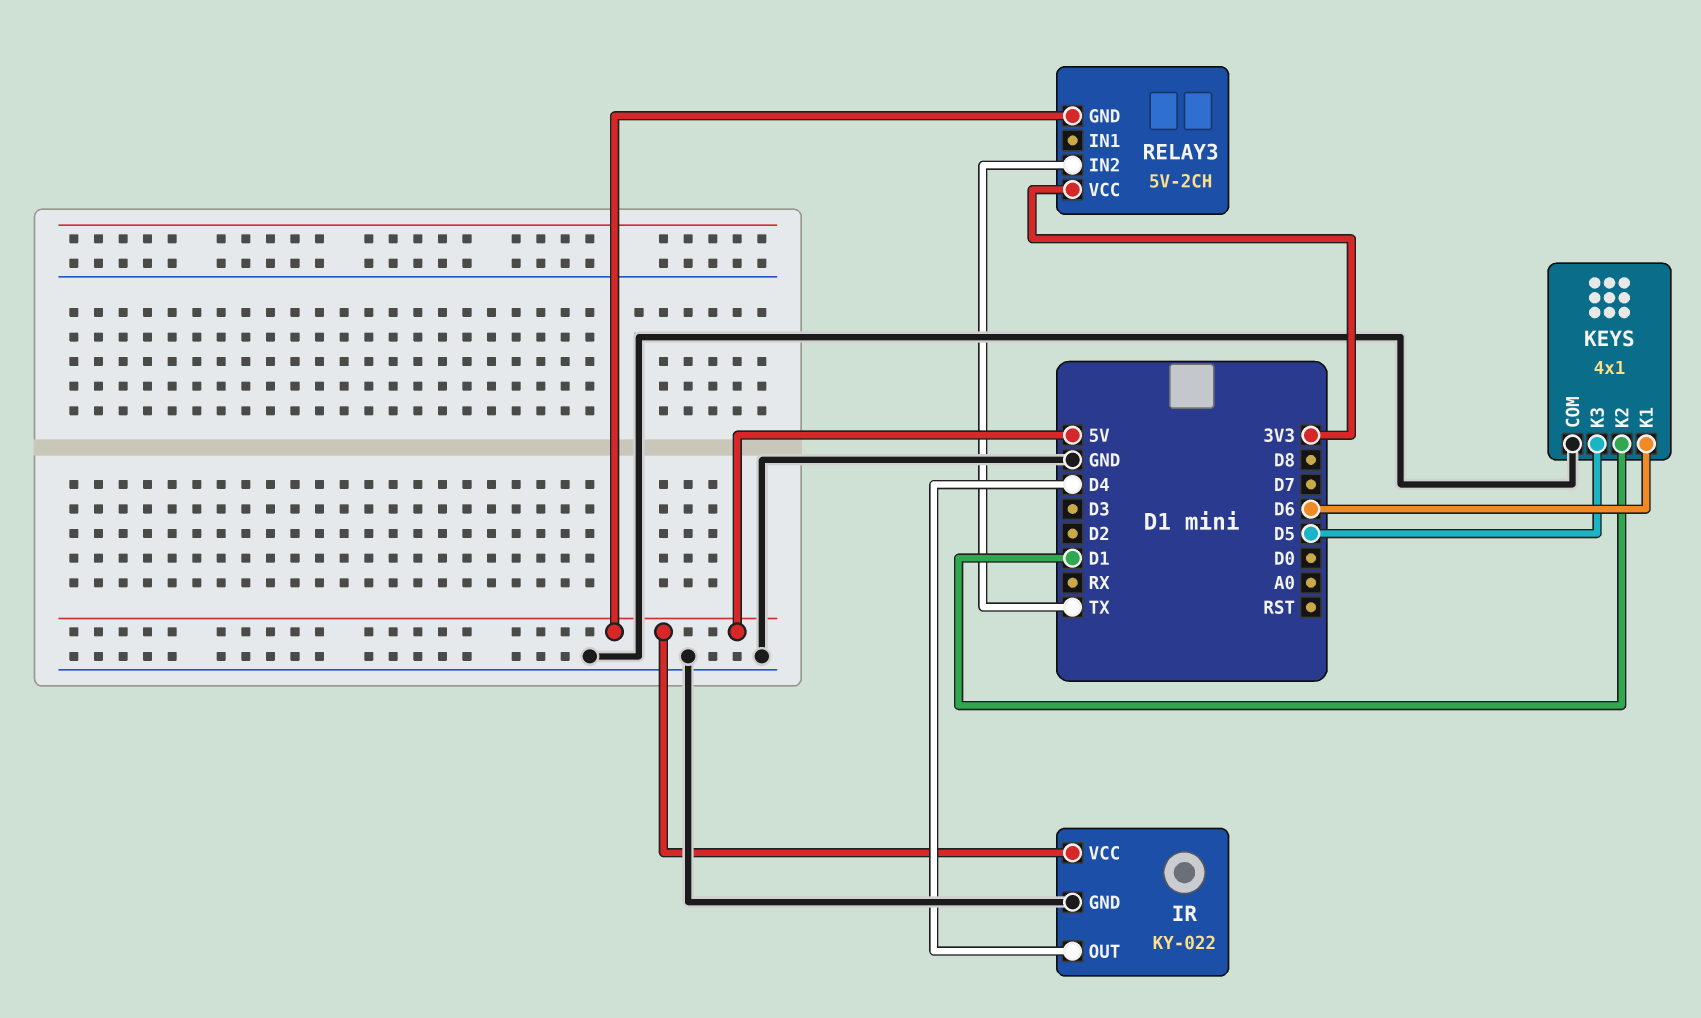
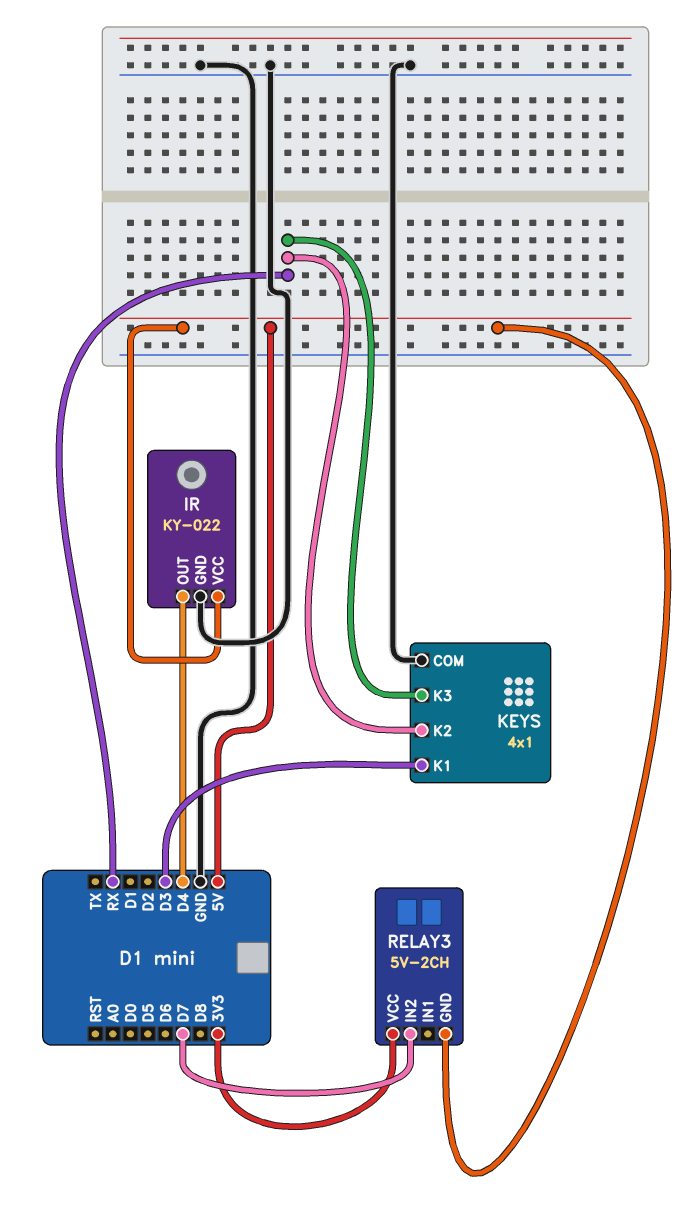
KEYS pin K1: D6 -> D3
KEYS pin K2: D1 -> RX
KEYS pin K3: D5 -> RX
RELAY3 pin IN2: TX -> D7

